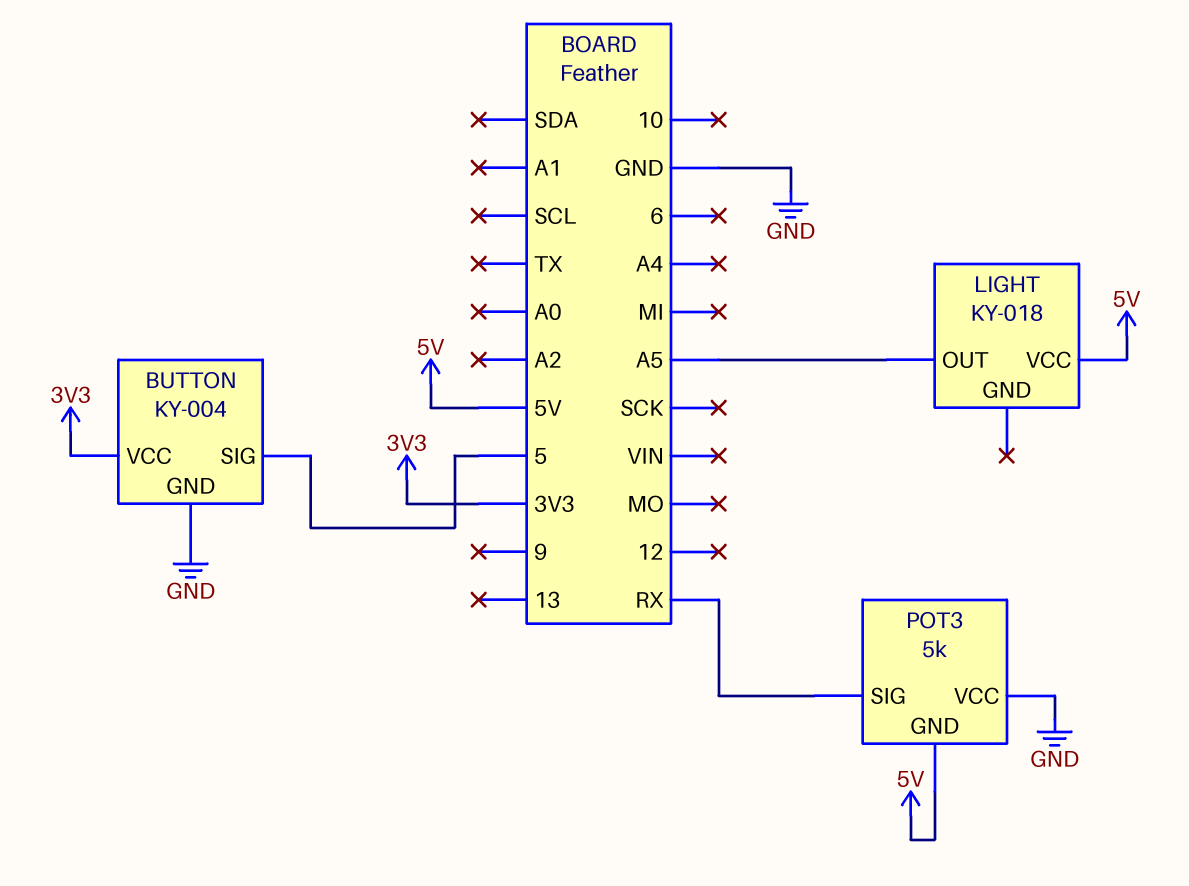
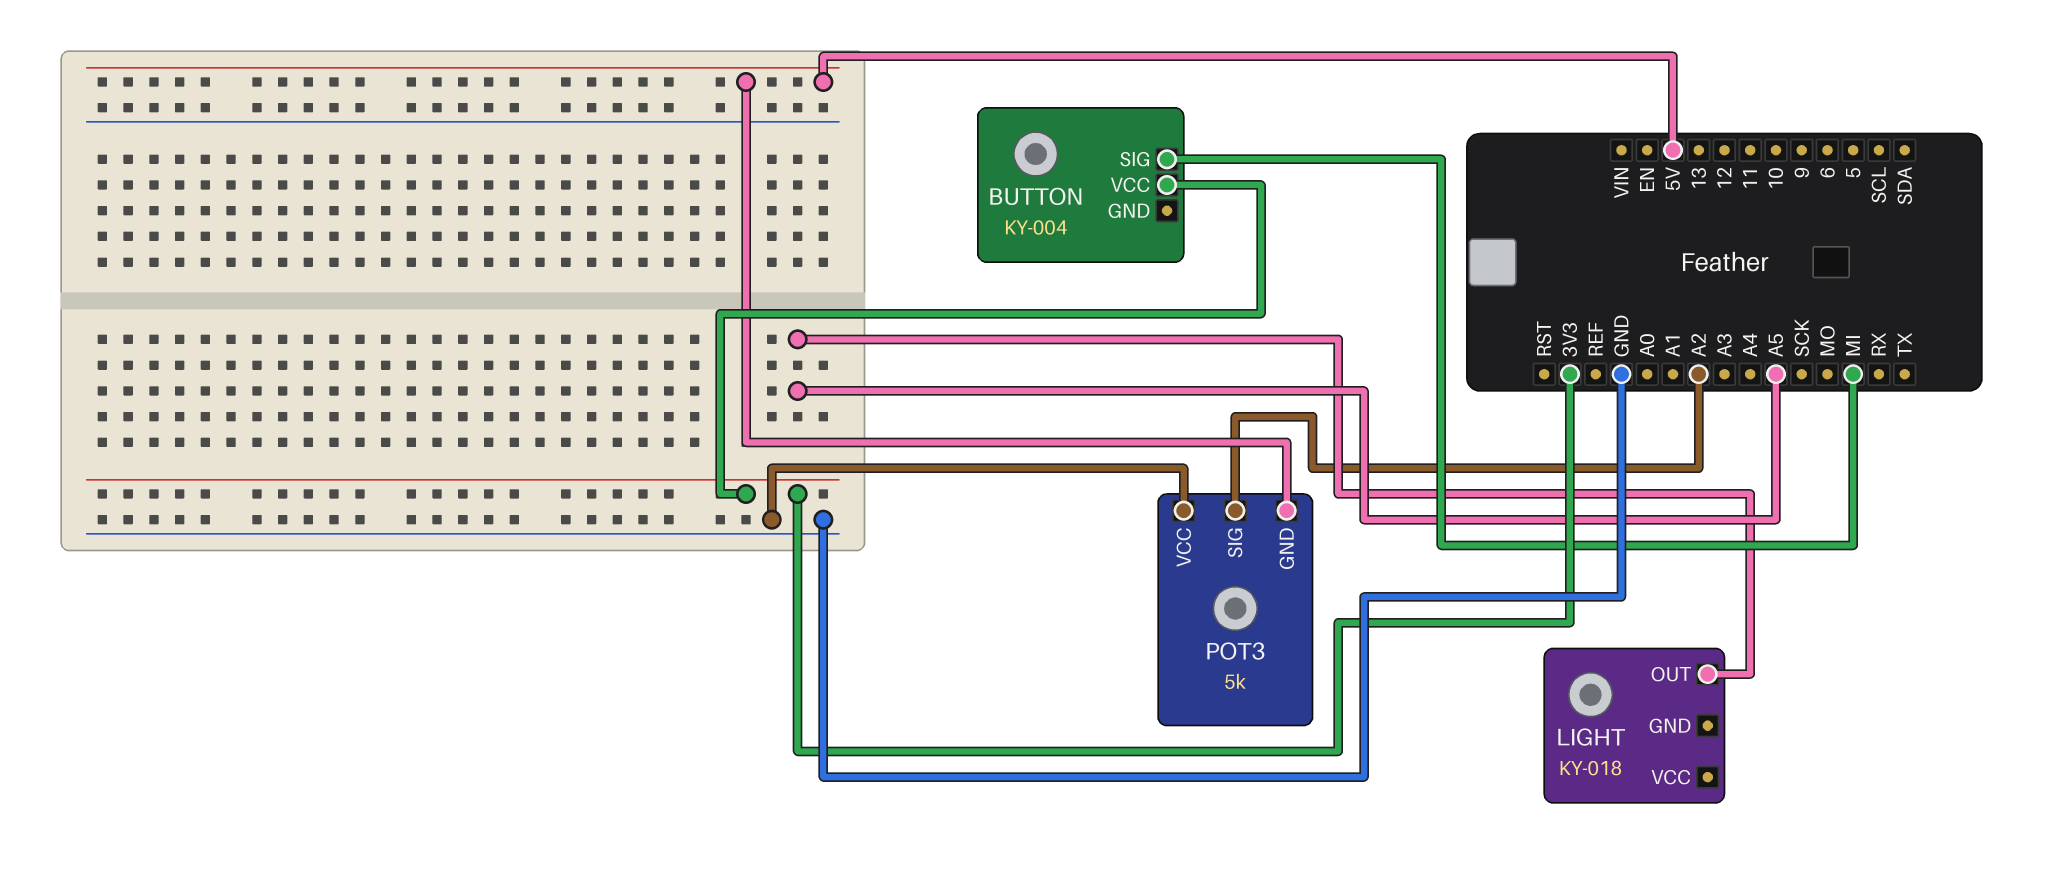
BUTTON pin GND: GND -> none
BUTTON pin SIG: 5 -> MI
LIGHT pin VCC: 5V -> none
POT3 pin SIG: RX -> A2

